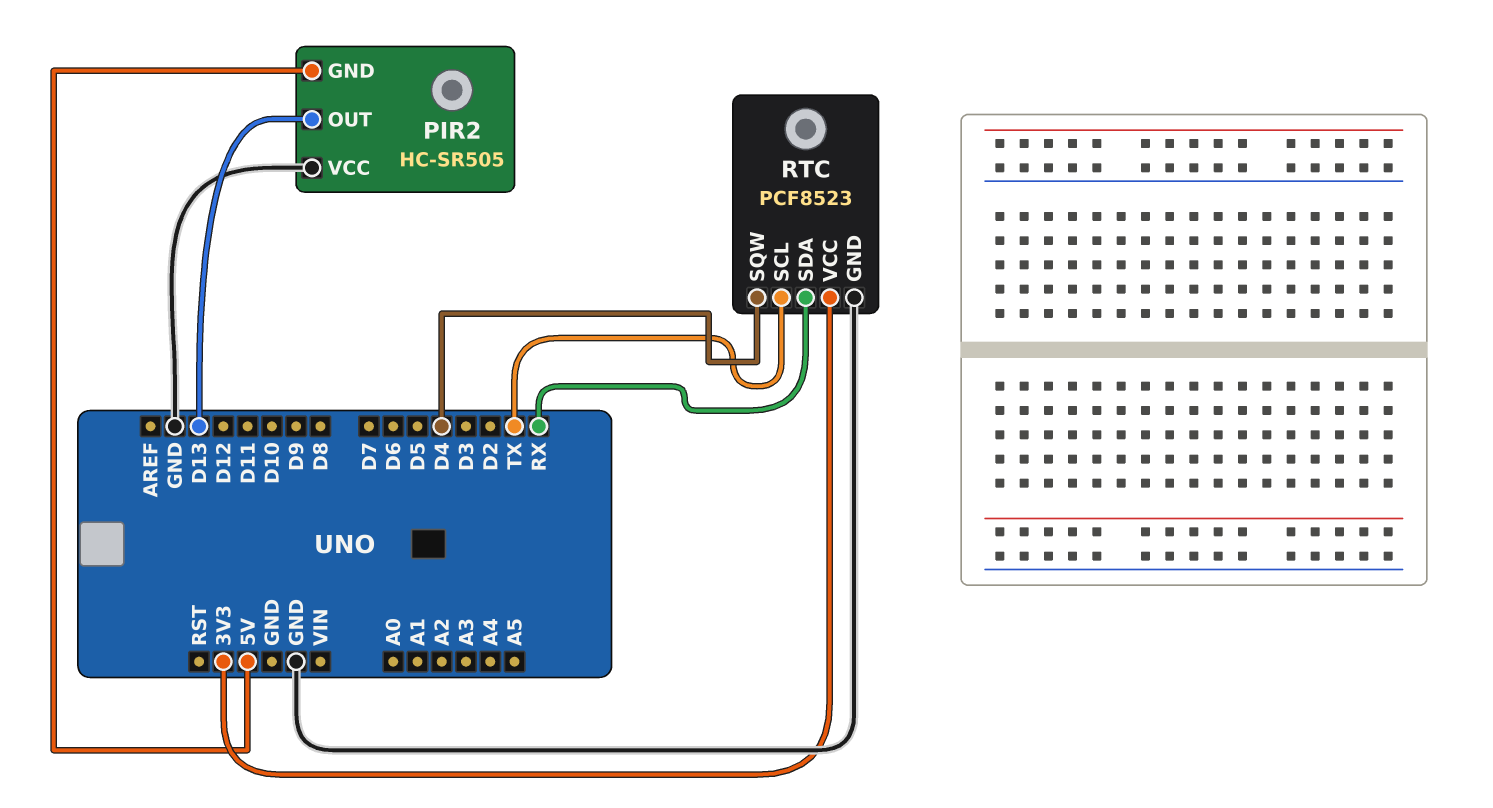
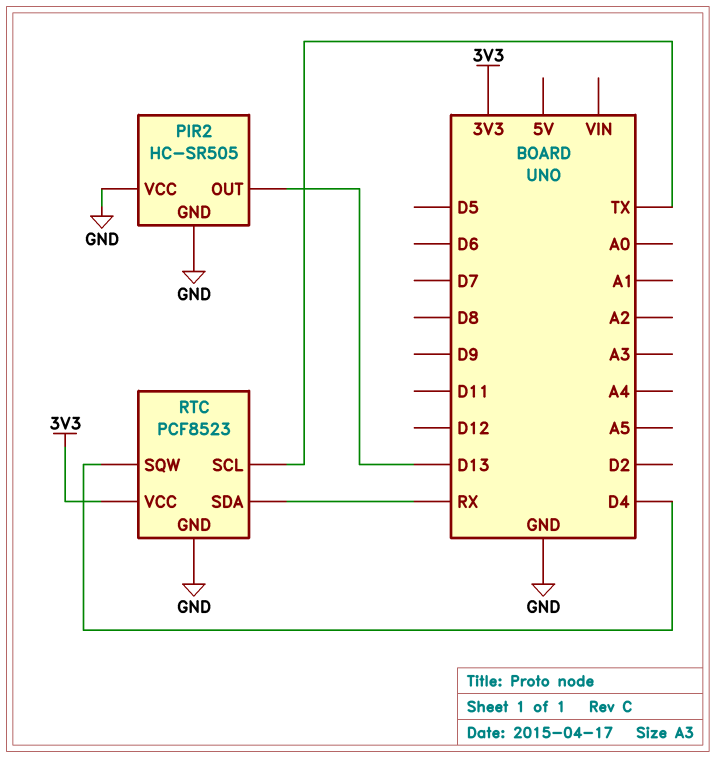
PIR2 pin GND: 5V -> GND

